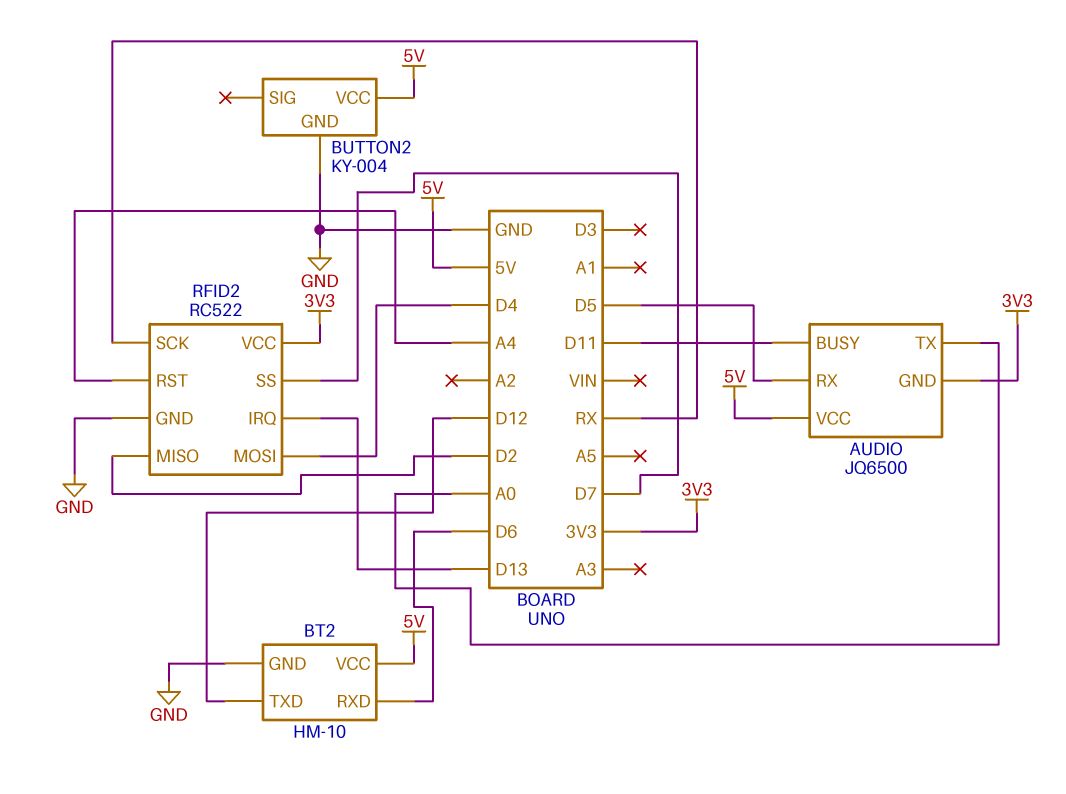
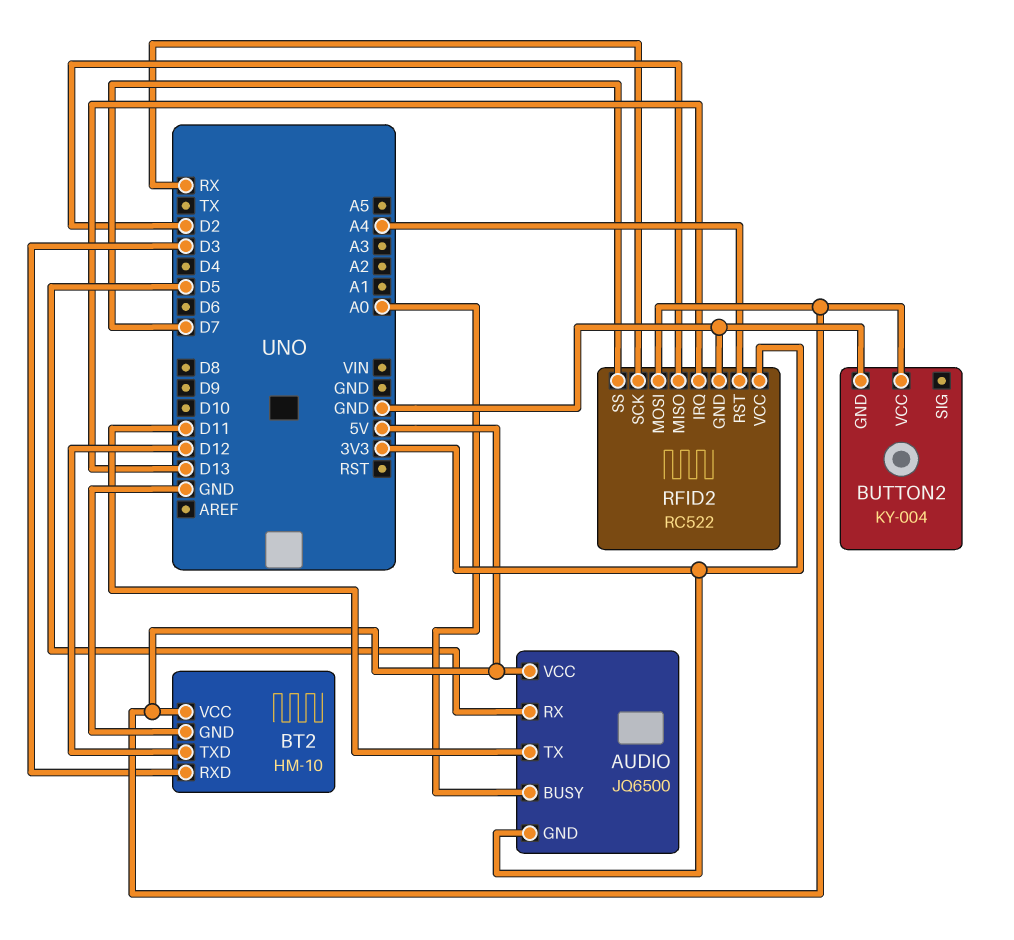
AUDIO pin BUSY: D11 -> A0
AUDIO pin TX: A0 -> D11
BT2 pin RXD: D6 -> D3
RFID2 pin MOSI: D4 -> 5V

